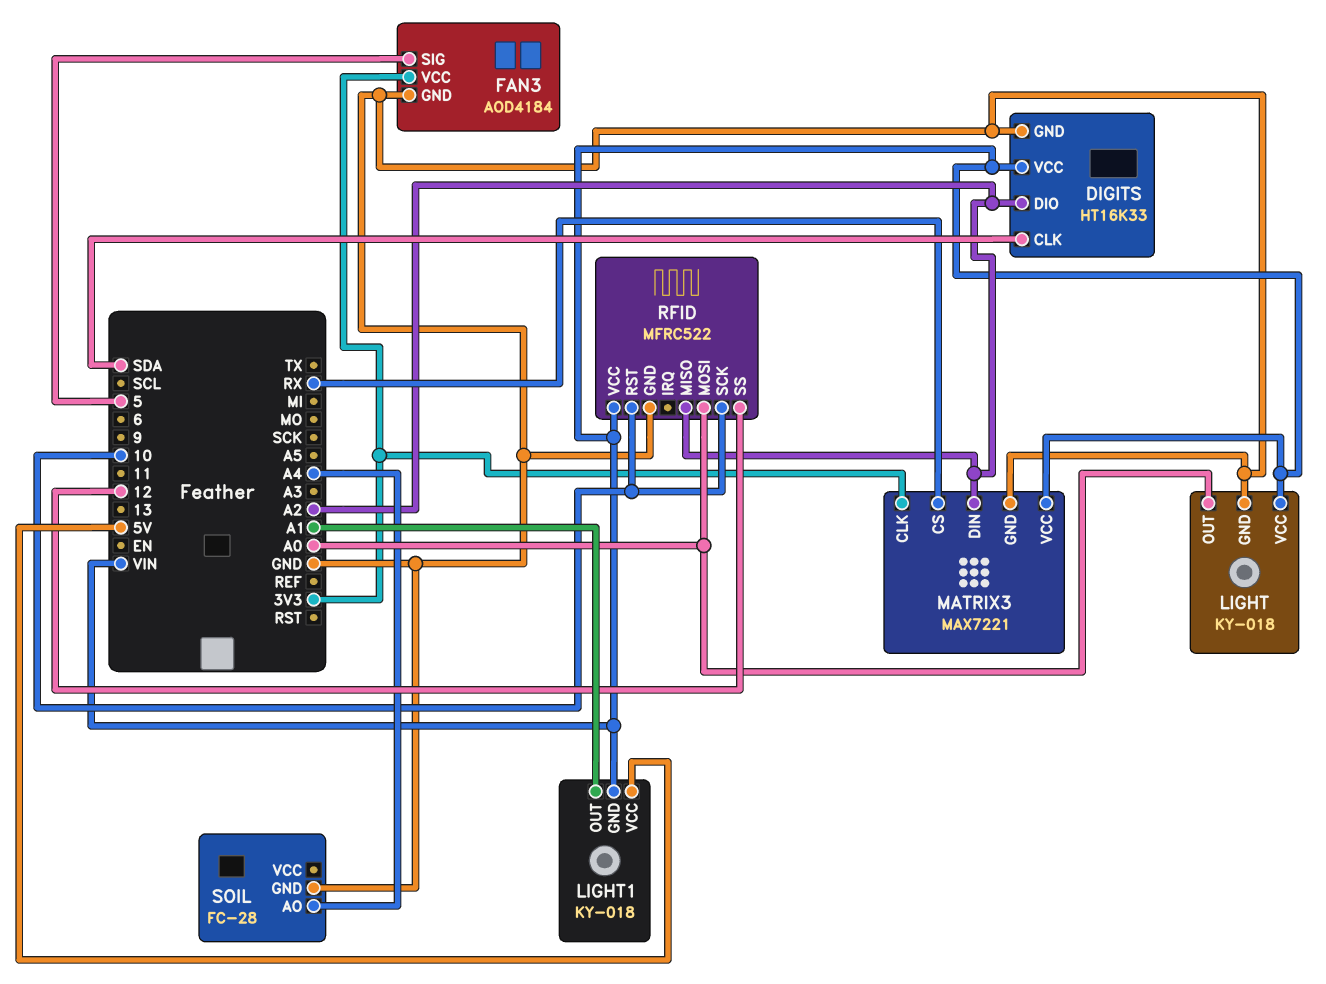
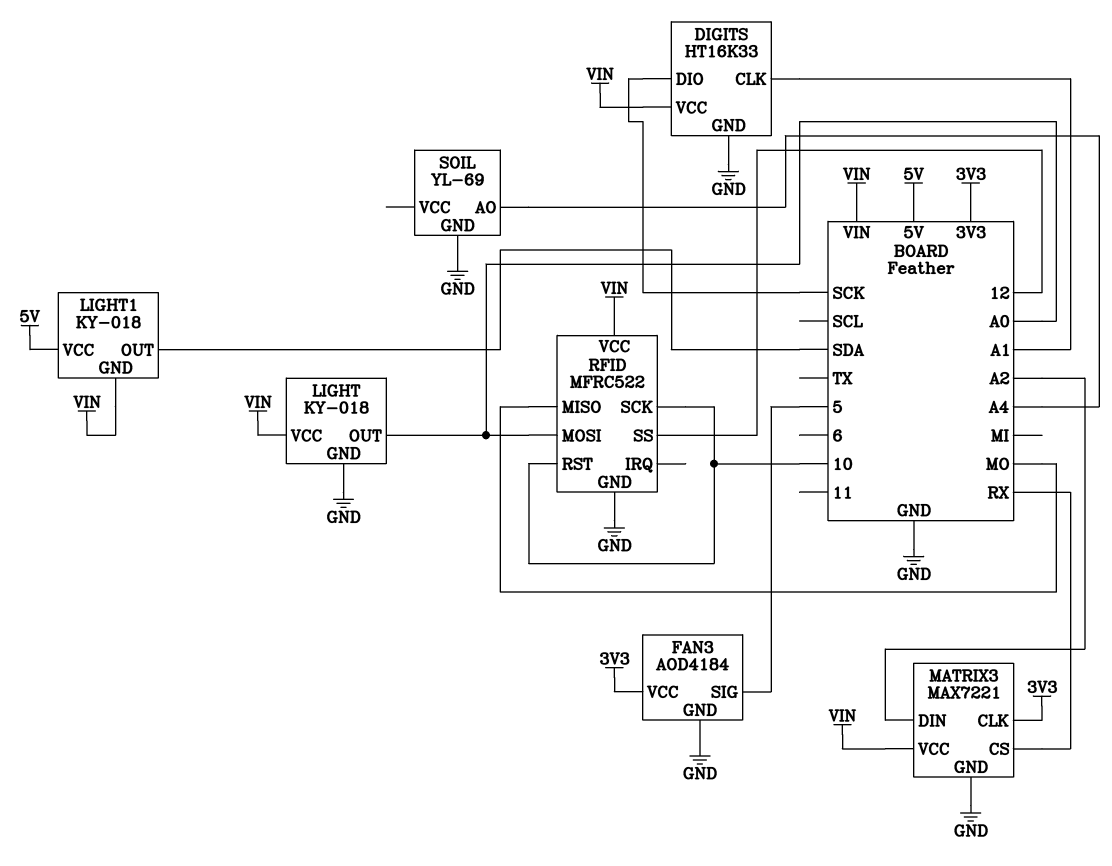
DIGITS pin CLK: SDA -> A1
DIGITS pin DIO: A2 -> SCK
LIGHT1 pin OUT: A1 -> SDA
RFID pin MISO: A2 -> MO
SOIL: FC-28 -> YL-69

